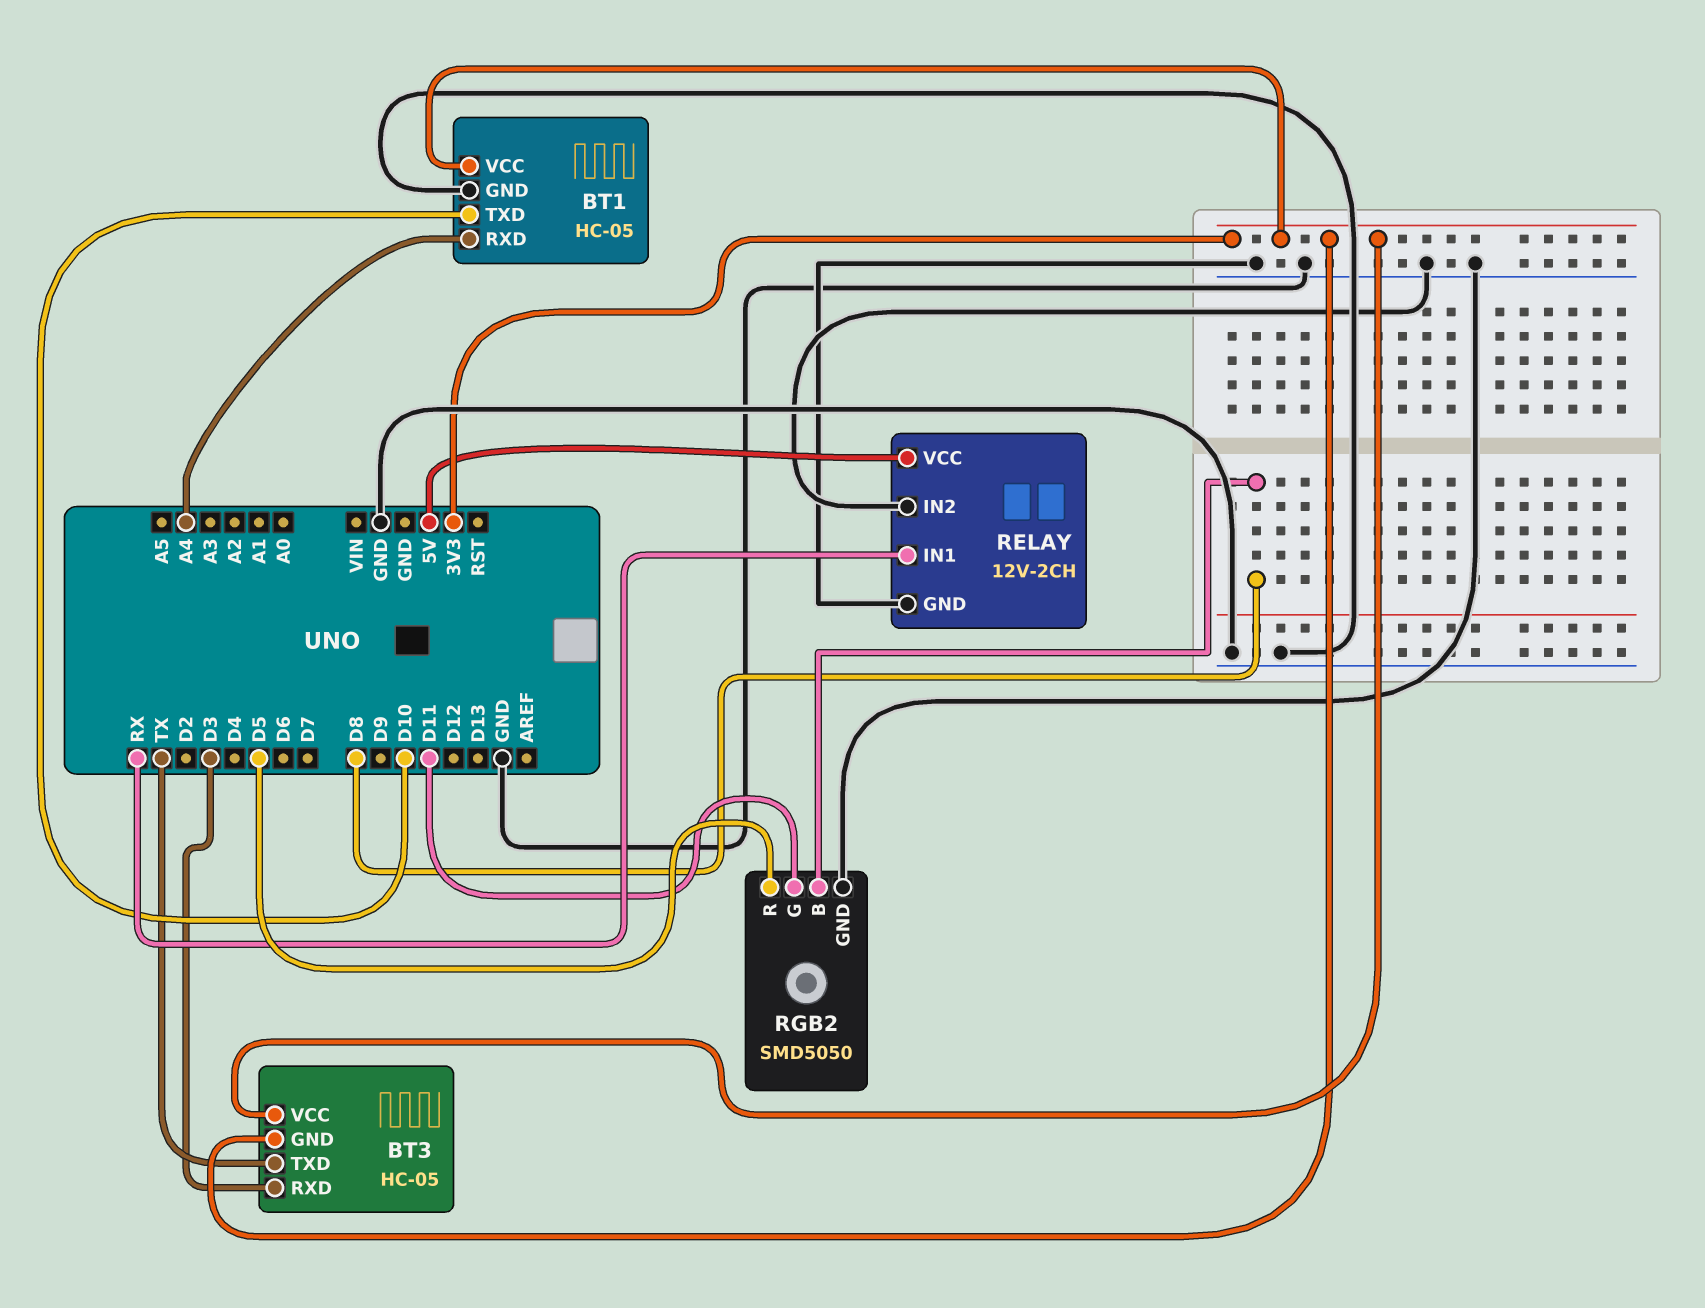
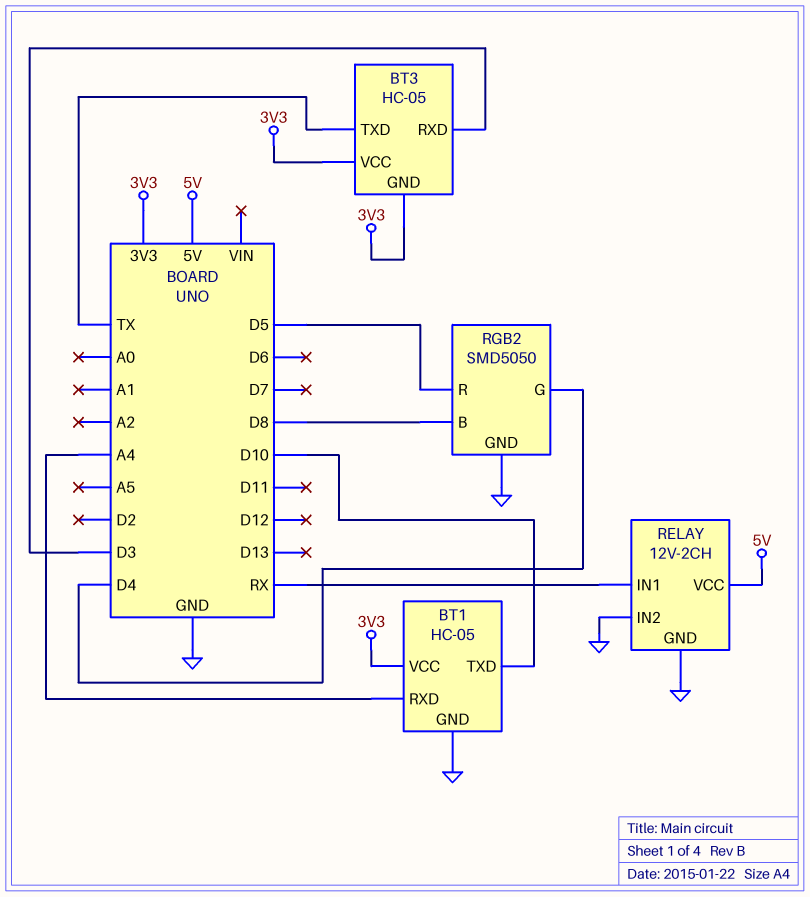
RGB2 pin G: D11 -> D4

